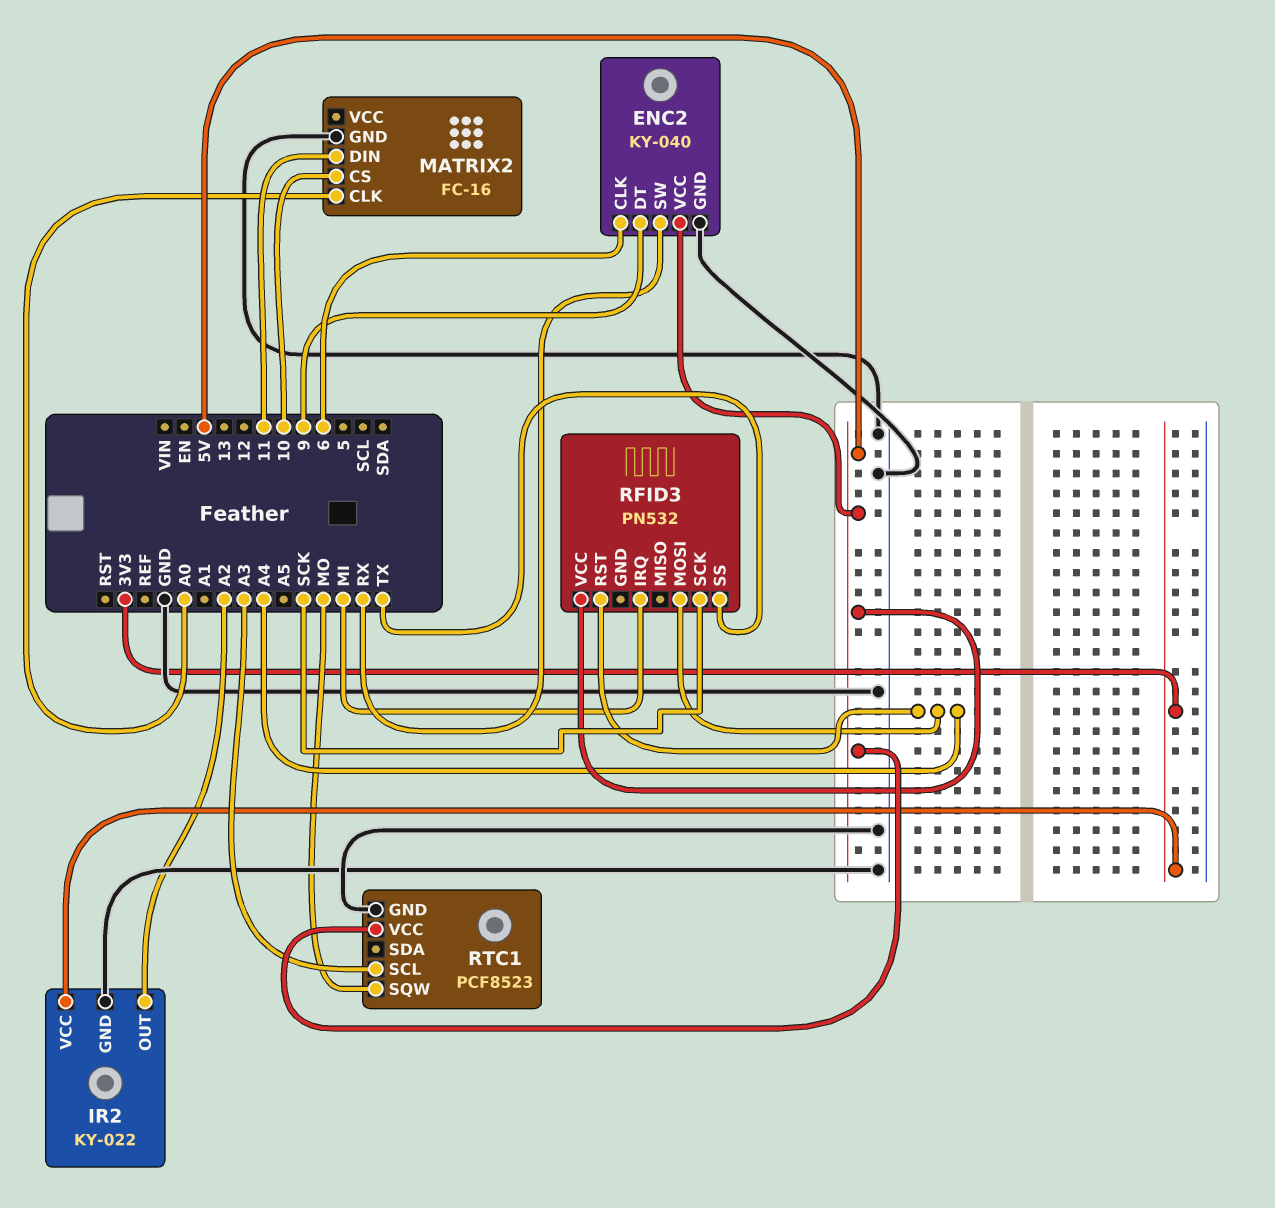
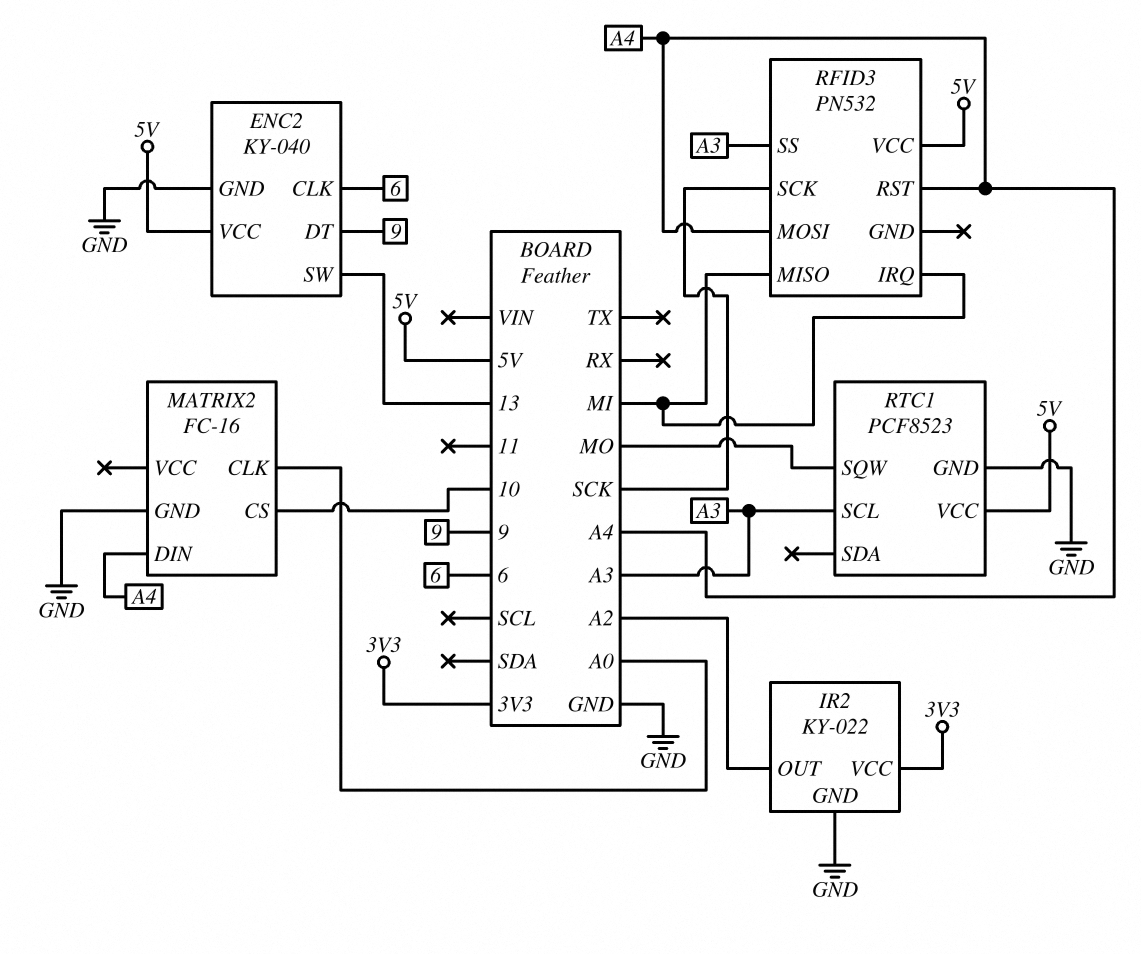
ENC2 pin SW: RX -> 13
MATRIX2 pin DIN: 11 -> A4
RFID3 pin MISO: none -> MI
RFID3 pin SS: TX -> A3

